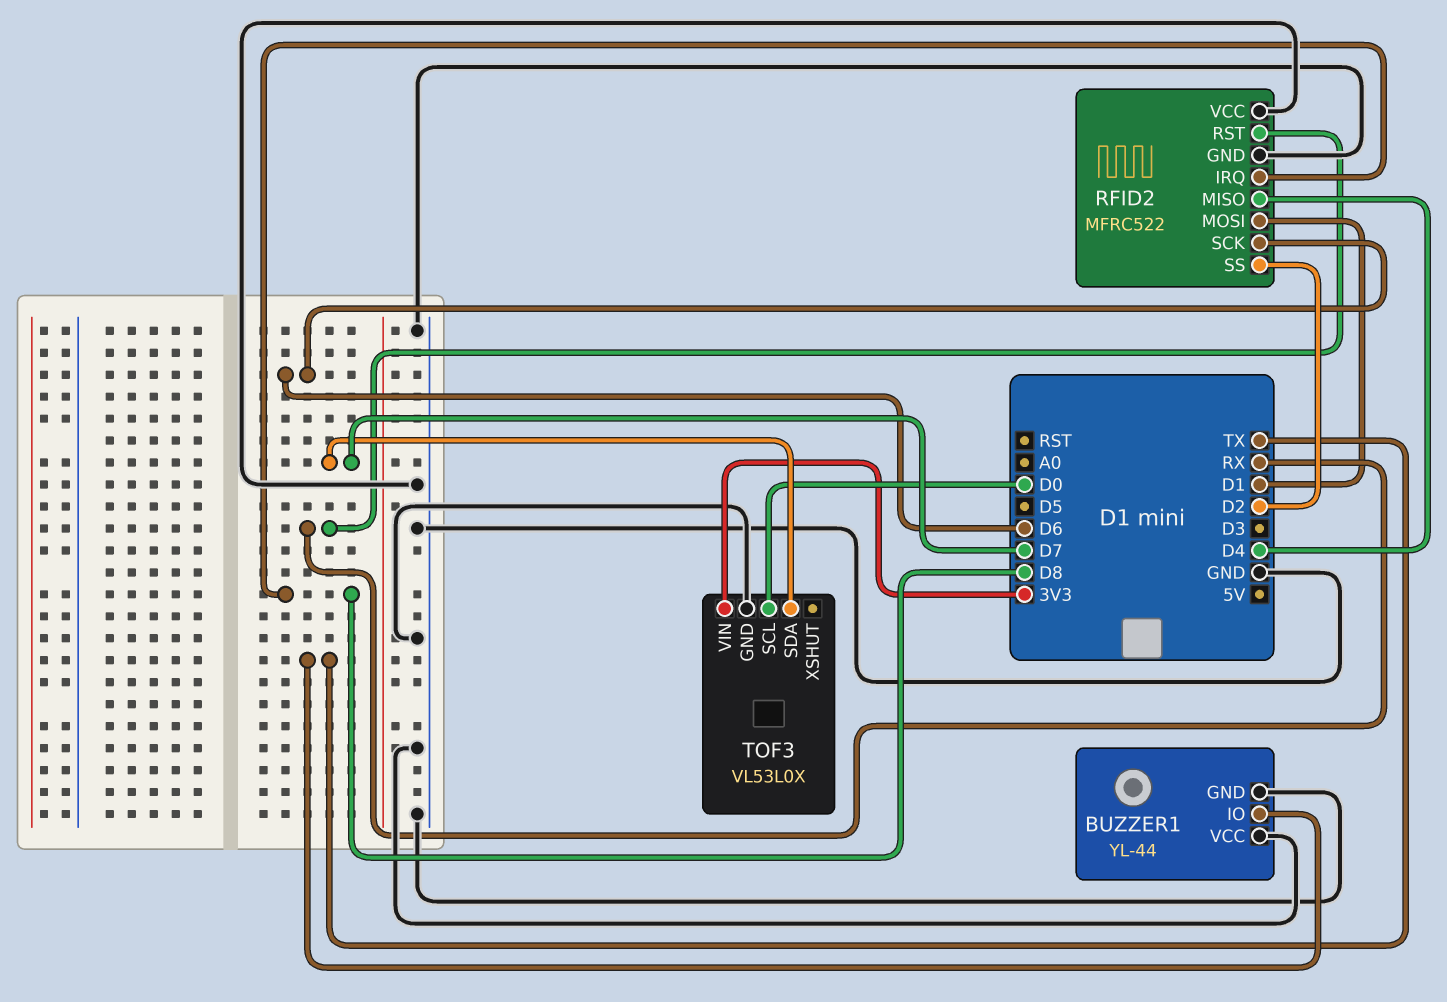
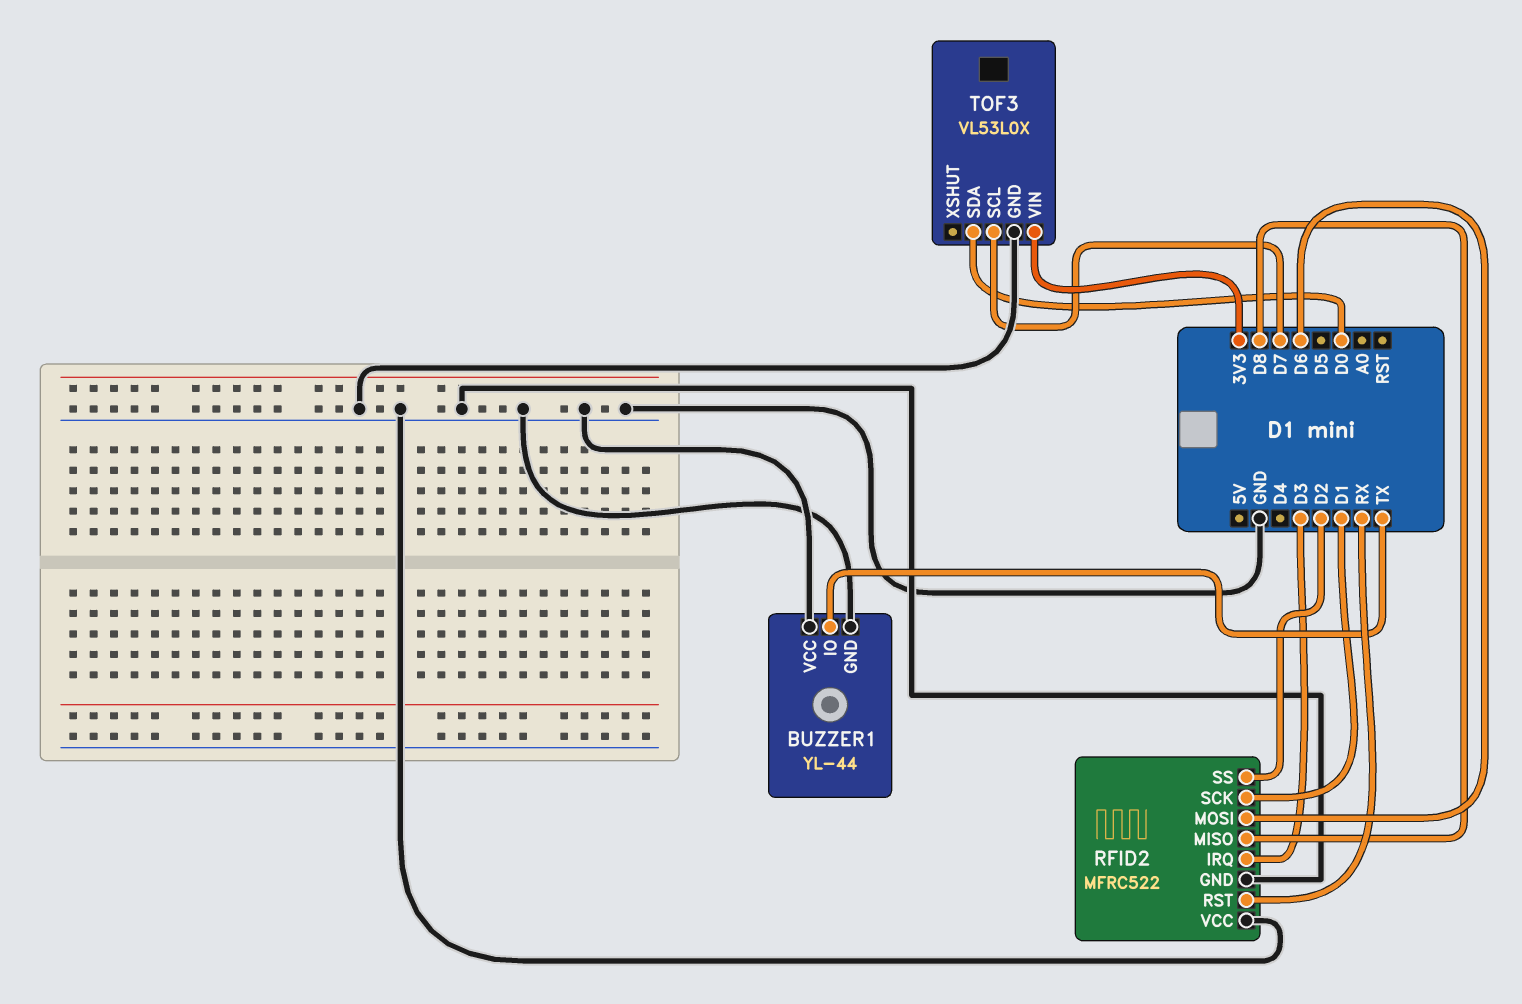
RFID2 pin IRQ: D8 -> D3
RFID2 pin MISO: D4 -> D8
RFID2 pin MOSI: D1 -> D6
RFID2 pin SCK: D6 -> D1
TOF3 pin SCL: D0 -> D7
TOF3 pin SDA: D7 -> D0

